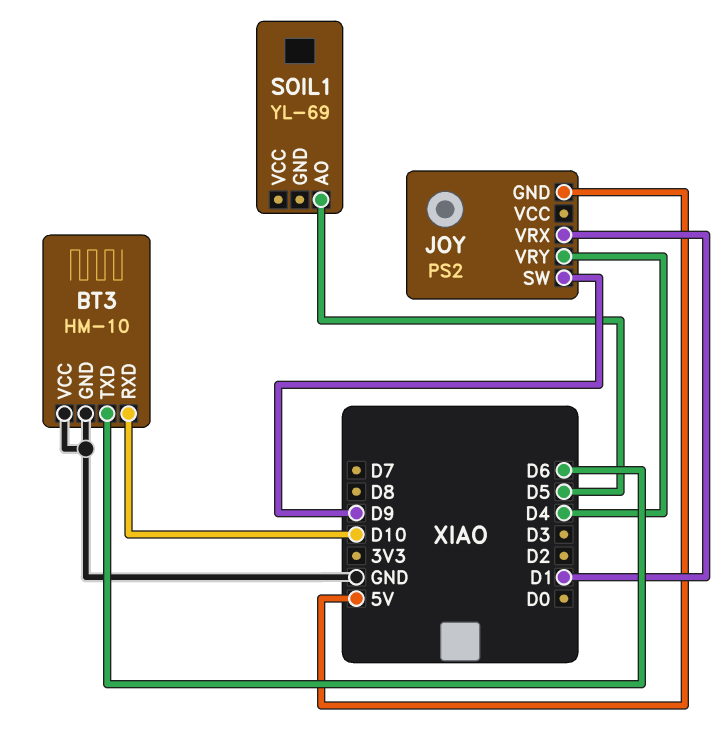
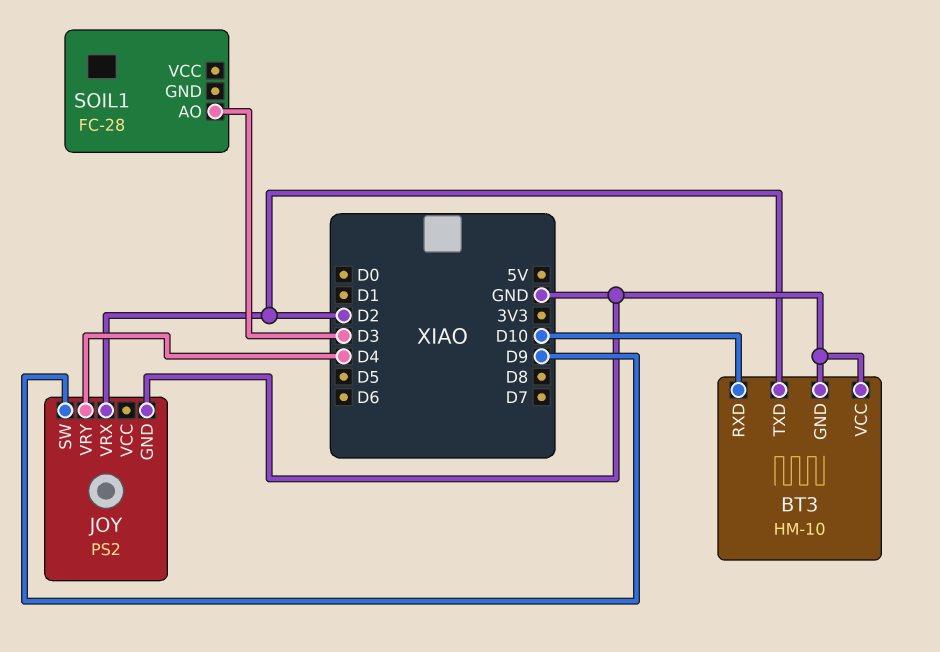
BT3 pin TXD: D6 -> D2
JOY pin GND: 5V -> GND
JOY pin VRX: D1 -> D2
SOIL1: YL-69 -> FC-28
SOIL1 pin AO: D5 -> D3

